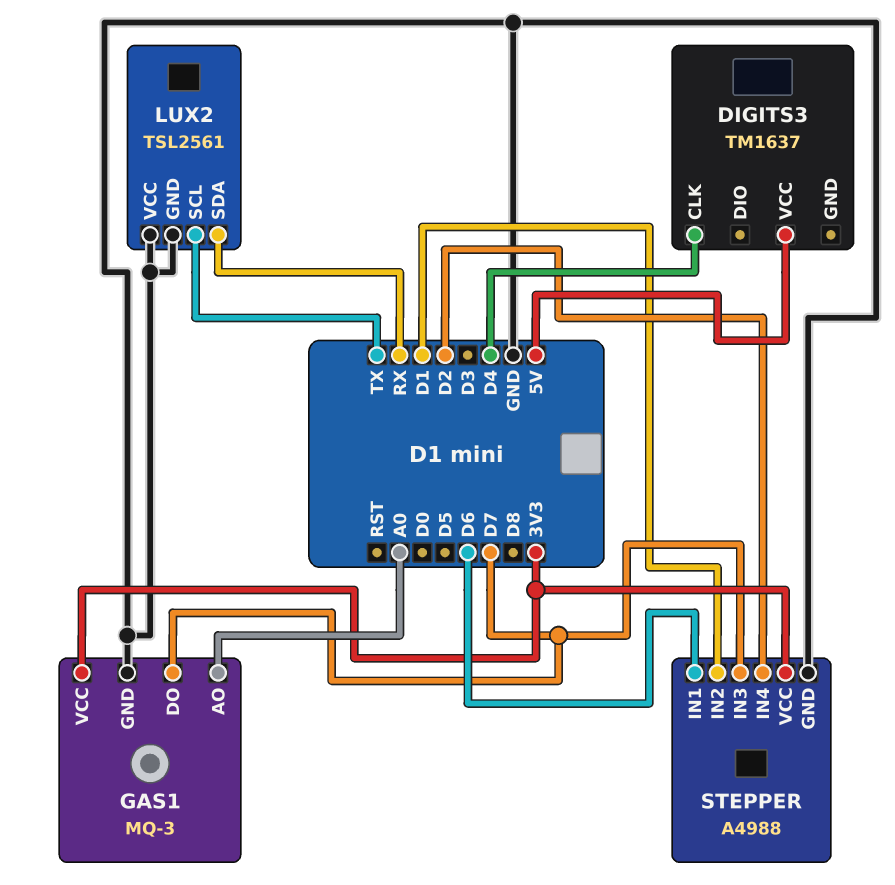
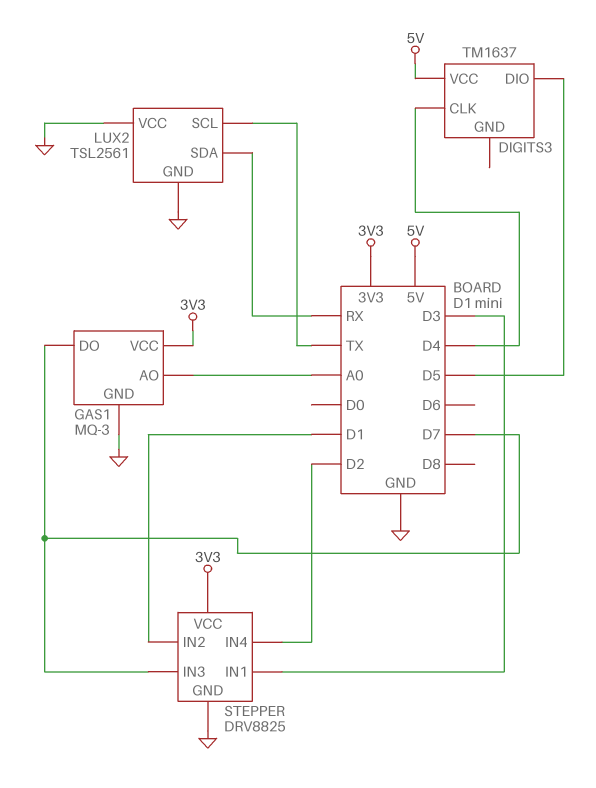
DIGITS3 pin DIO: none -> D5
STEPPER: A4988 -> DRV8825
STEPPER pin IN1: D6 -> D3

